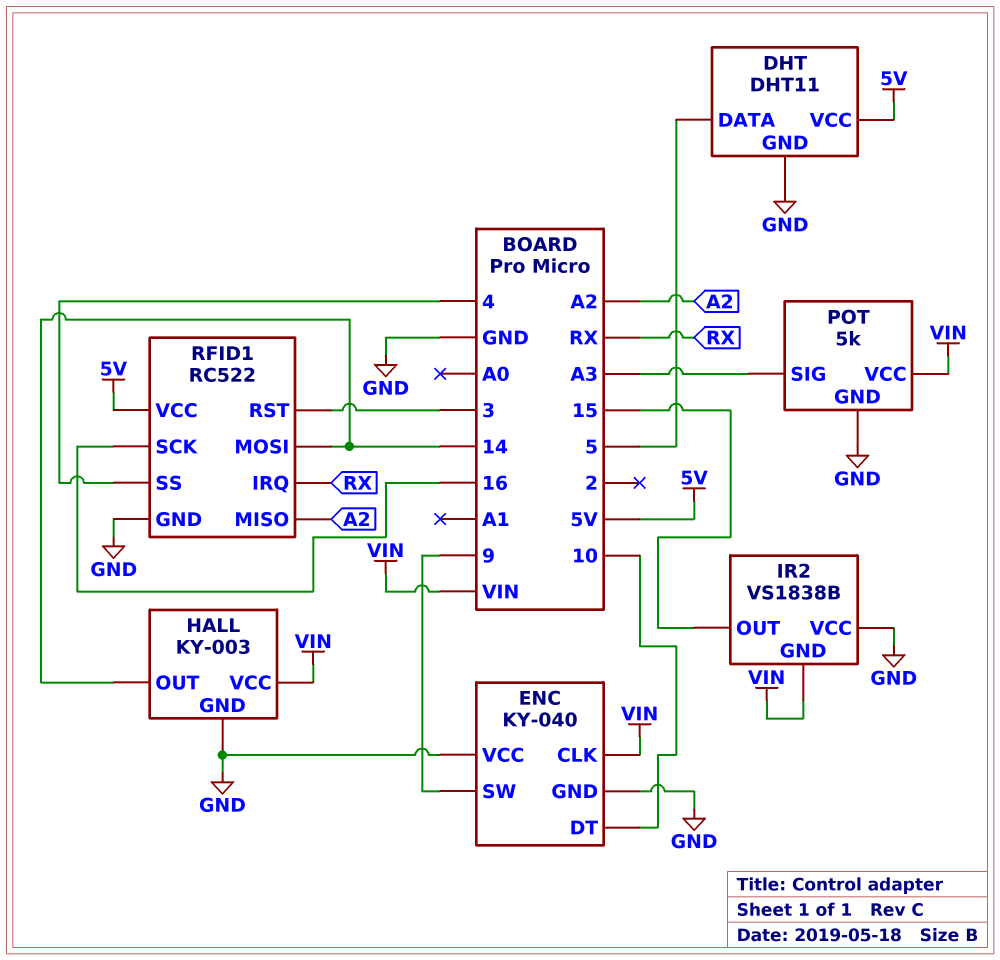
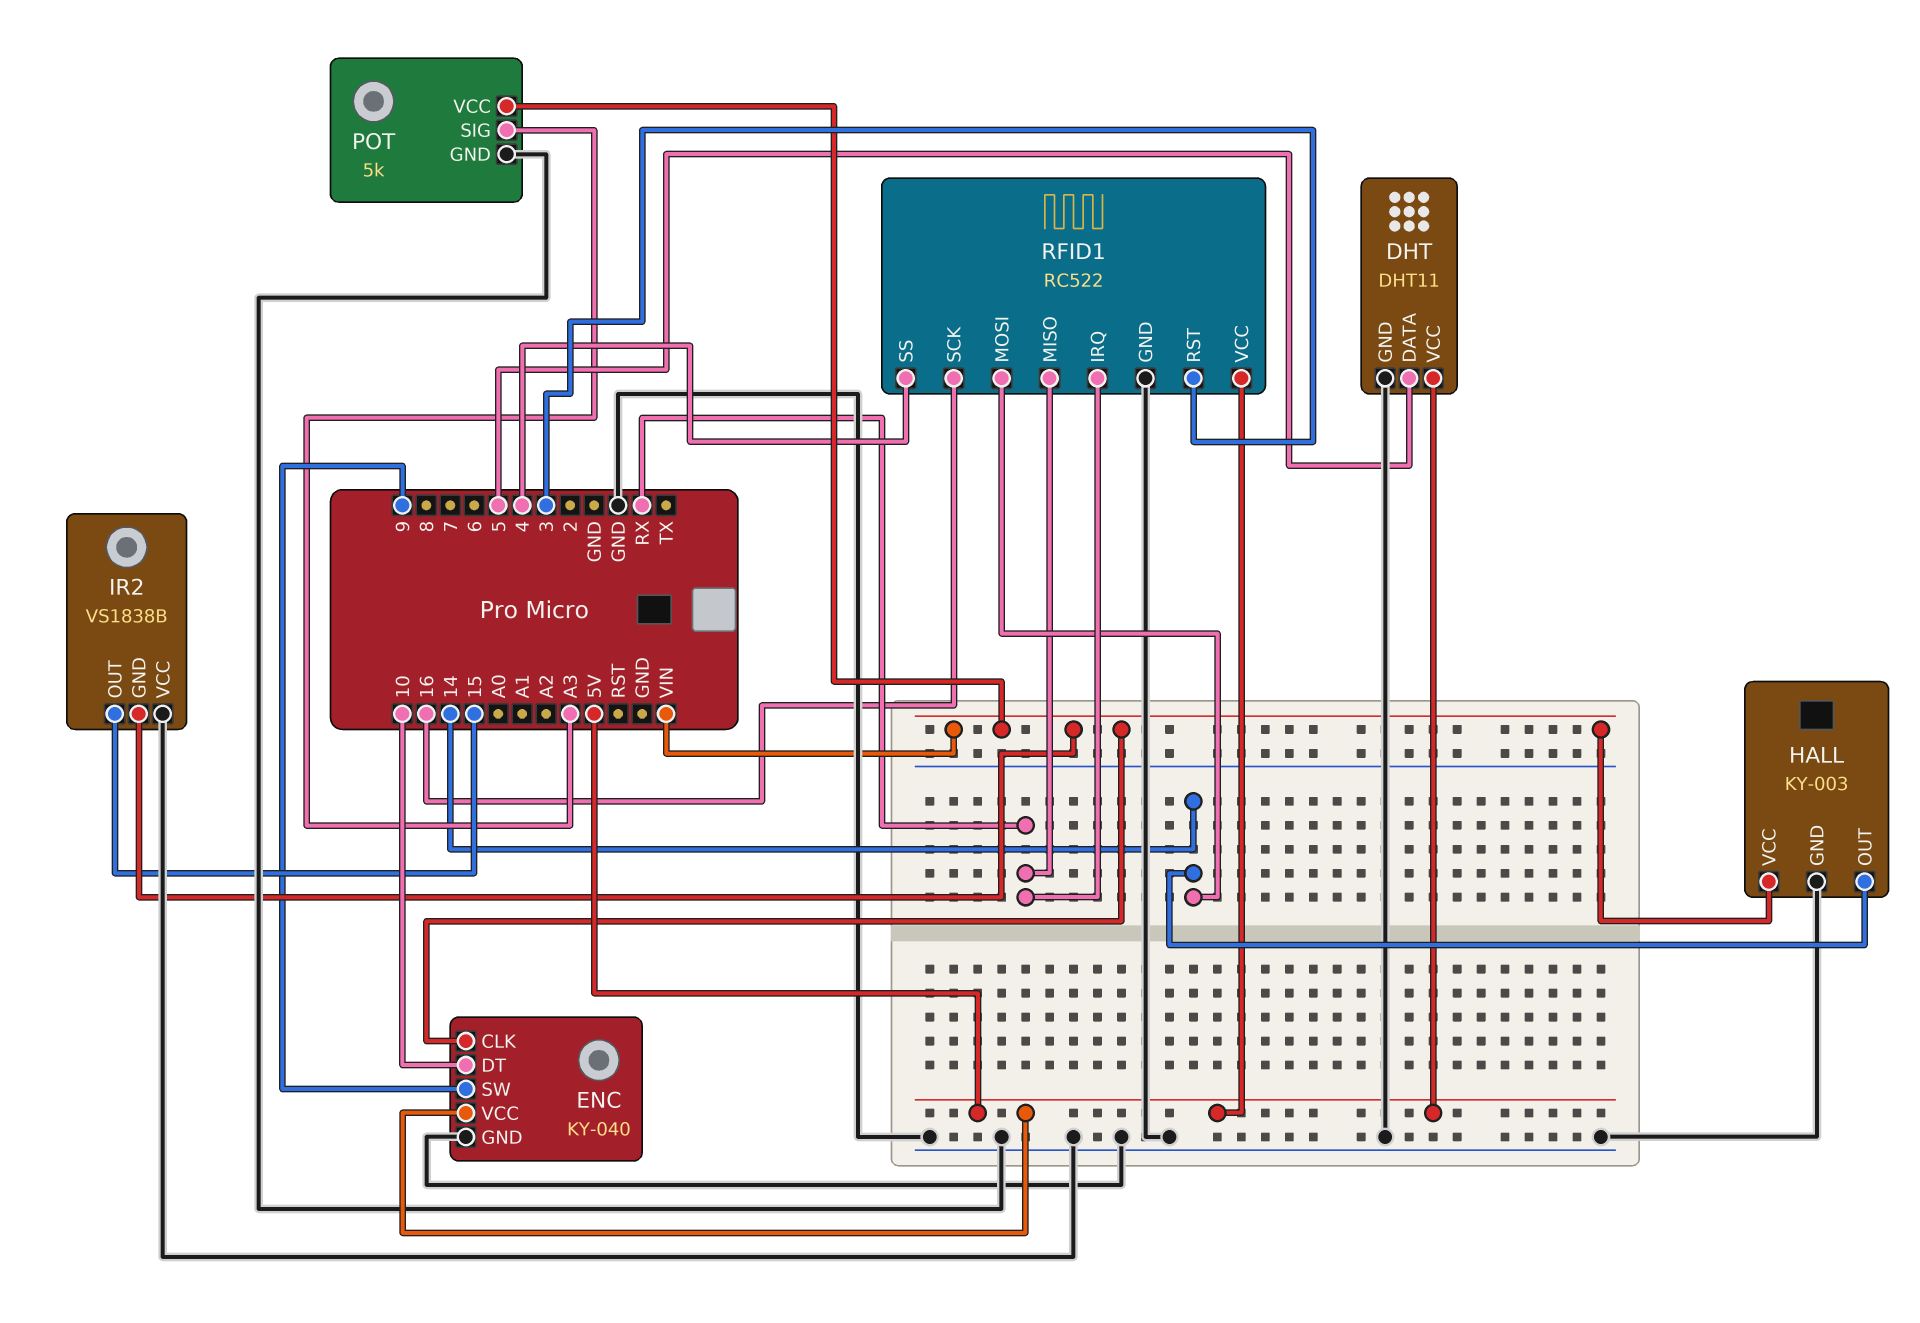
ENC pin VCC: GND -> 5V
RFID1 pin MISO: A2 -> RX

